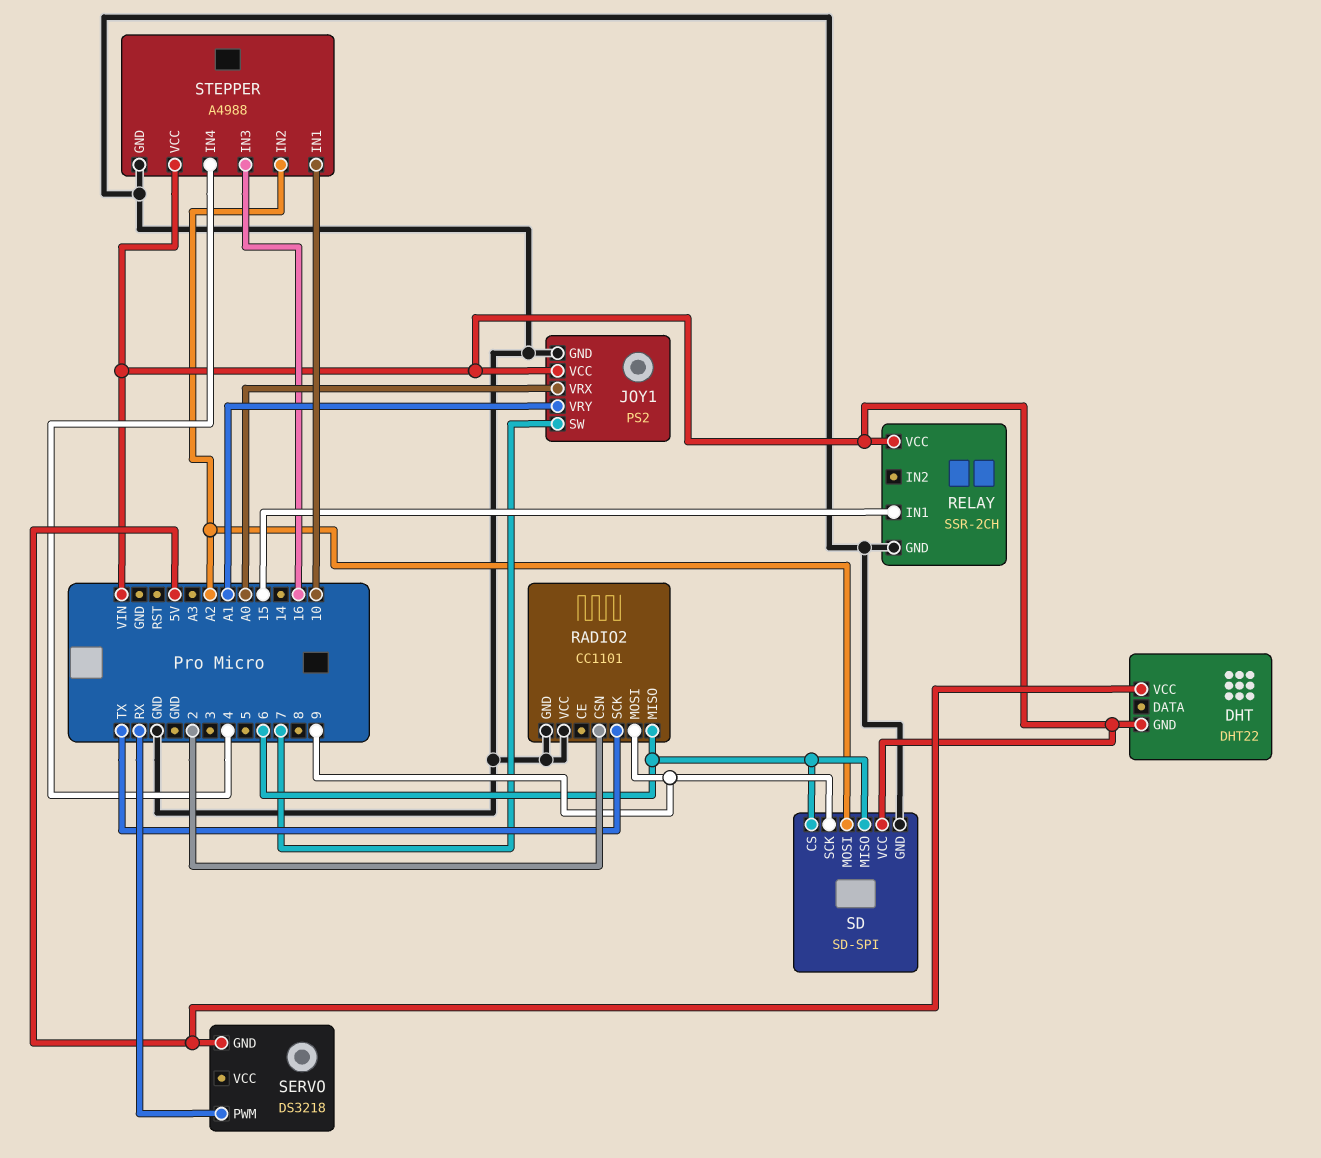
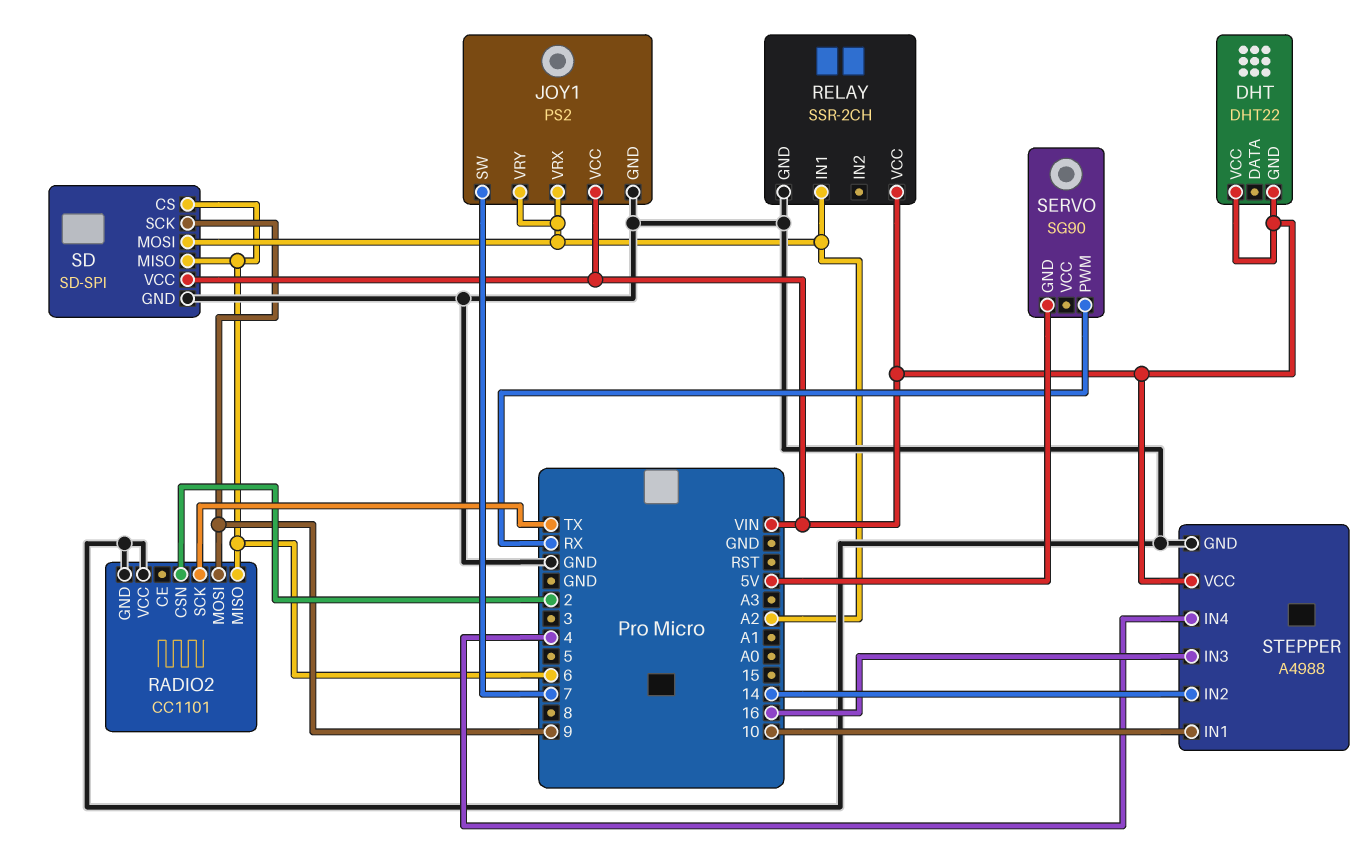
DHT pin VCC: 5V -> VIN
JOY1 pin VRX: A0 -> A2
JOY1 pin VRY: A1 -> A2
RELAY pin IN1: 15 -> A2
SERVO: DS3218 -> SG90
STEPPER pin IN2: A2 -> 14

